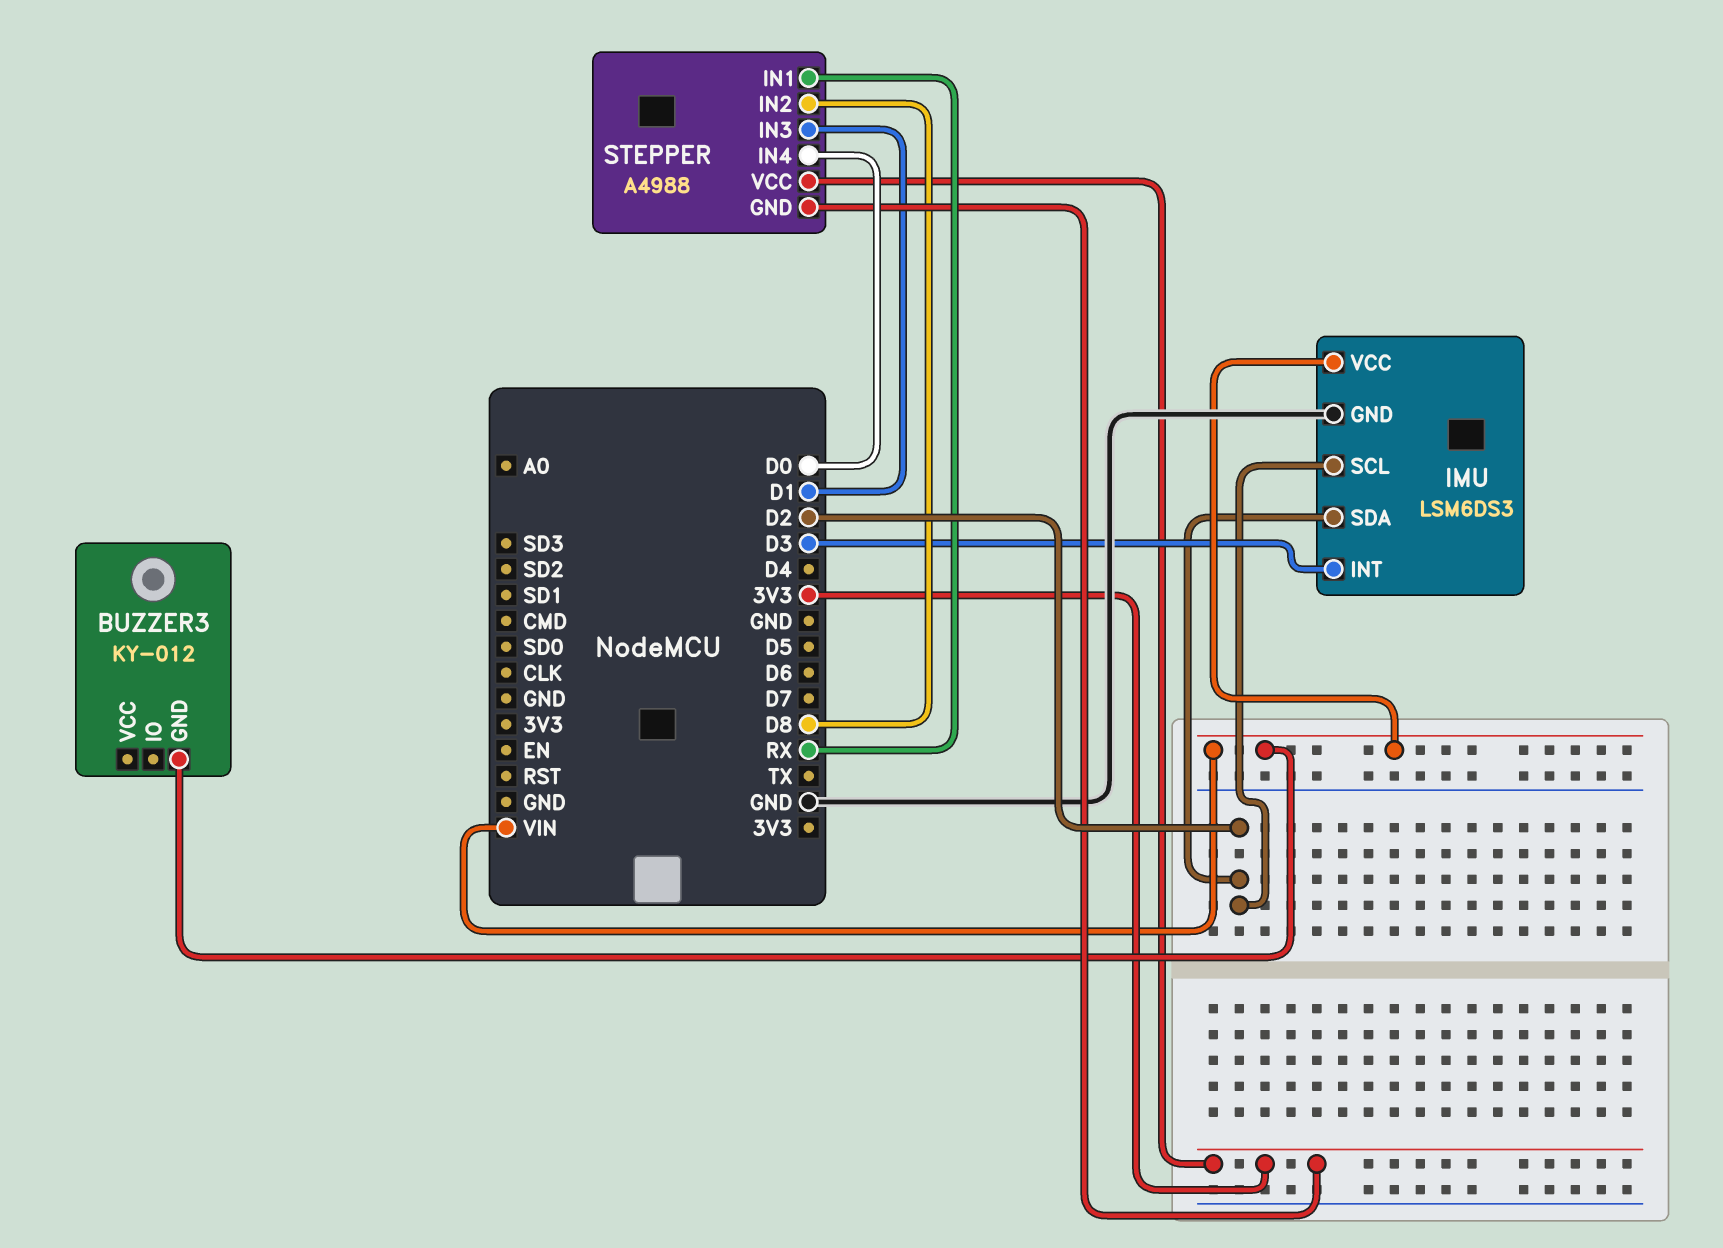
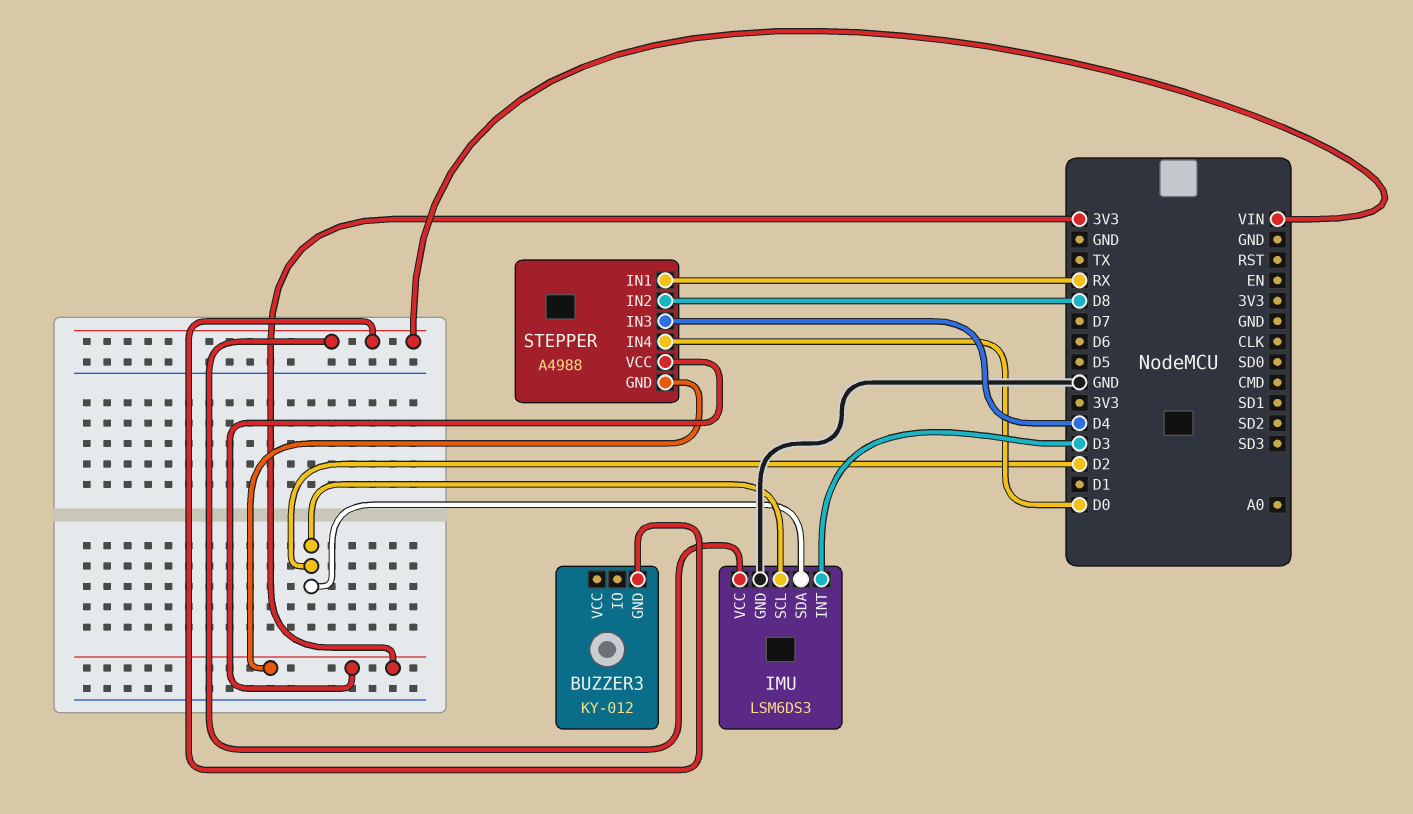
STEPPER pin IN3: D1 -> D4

